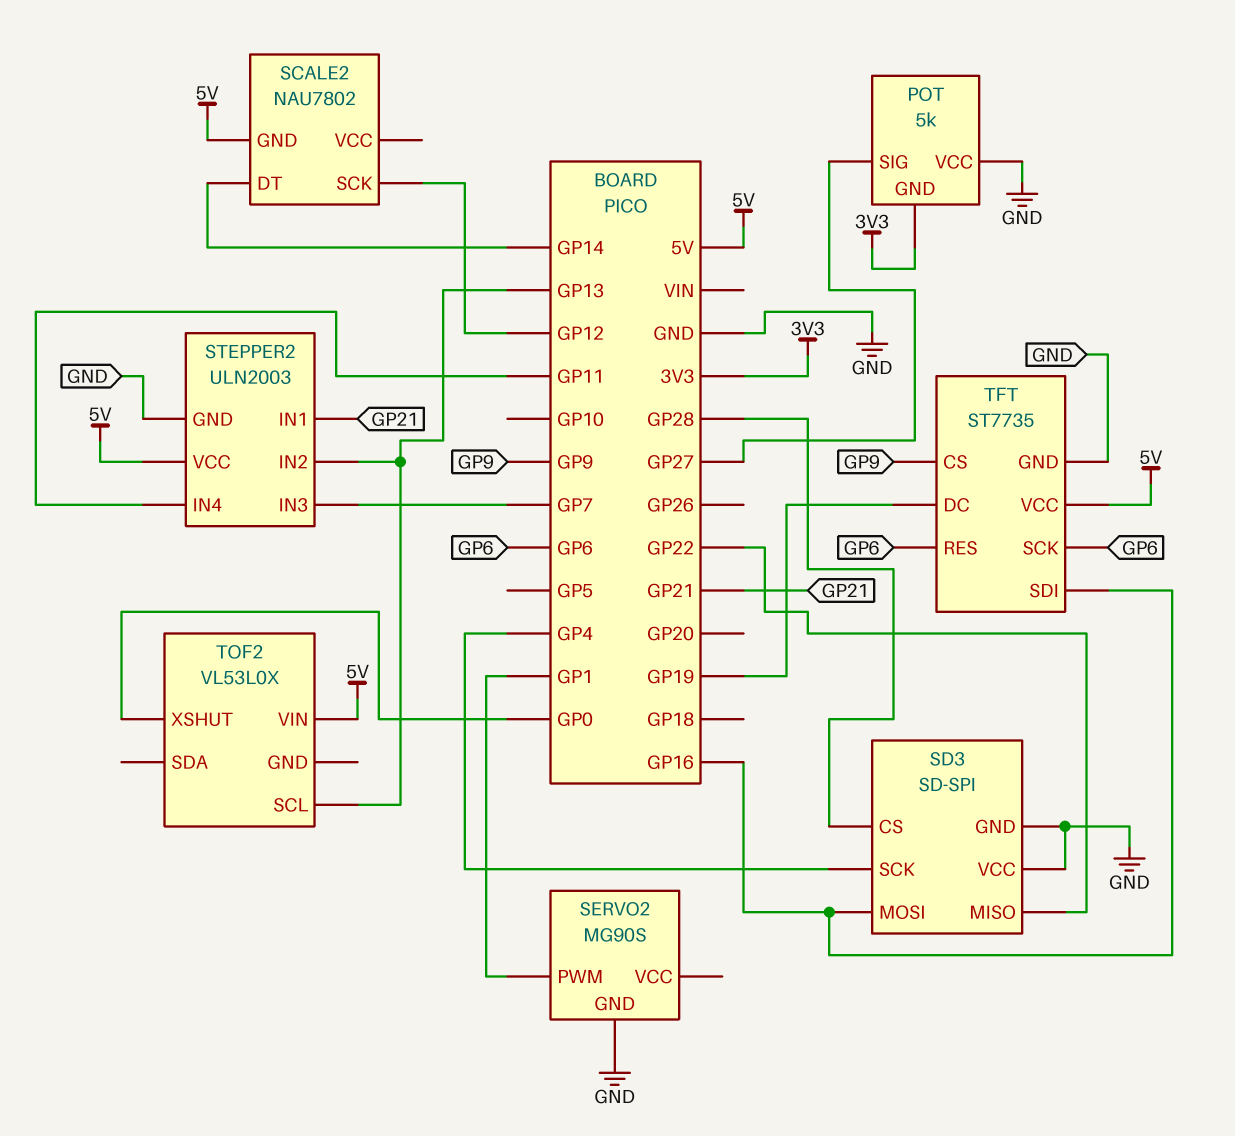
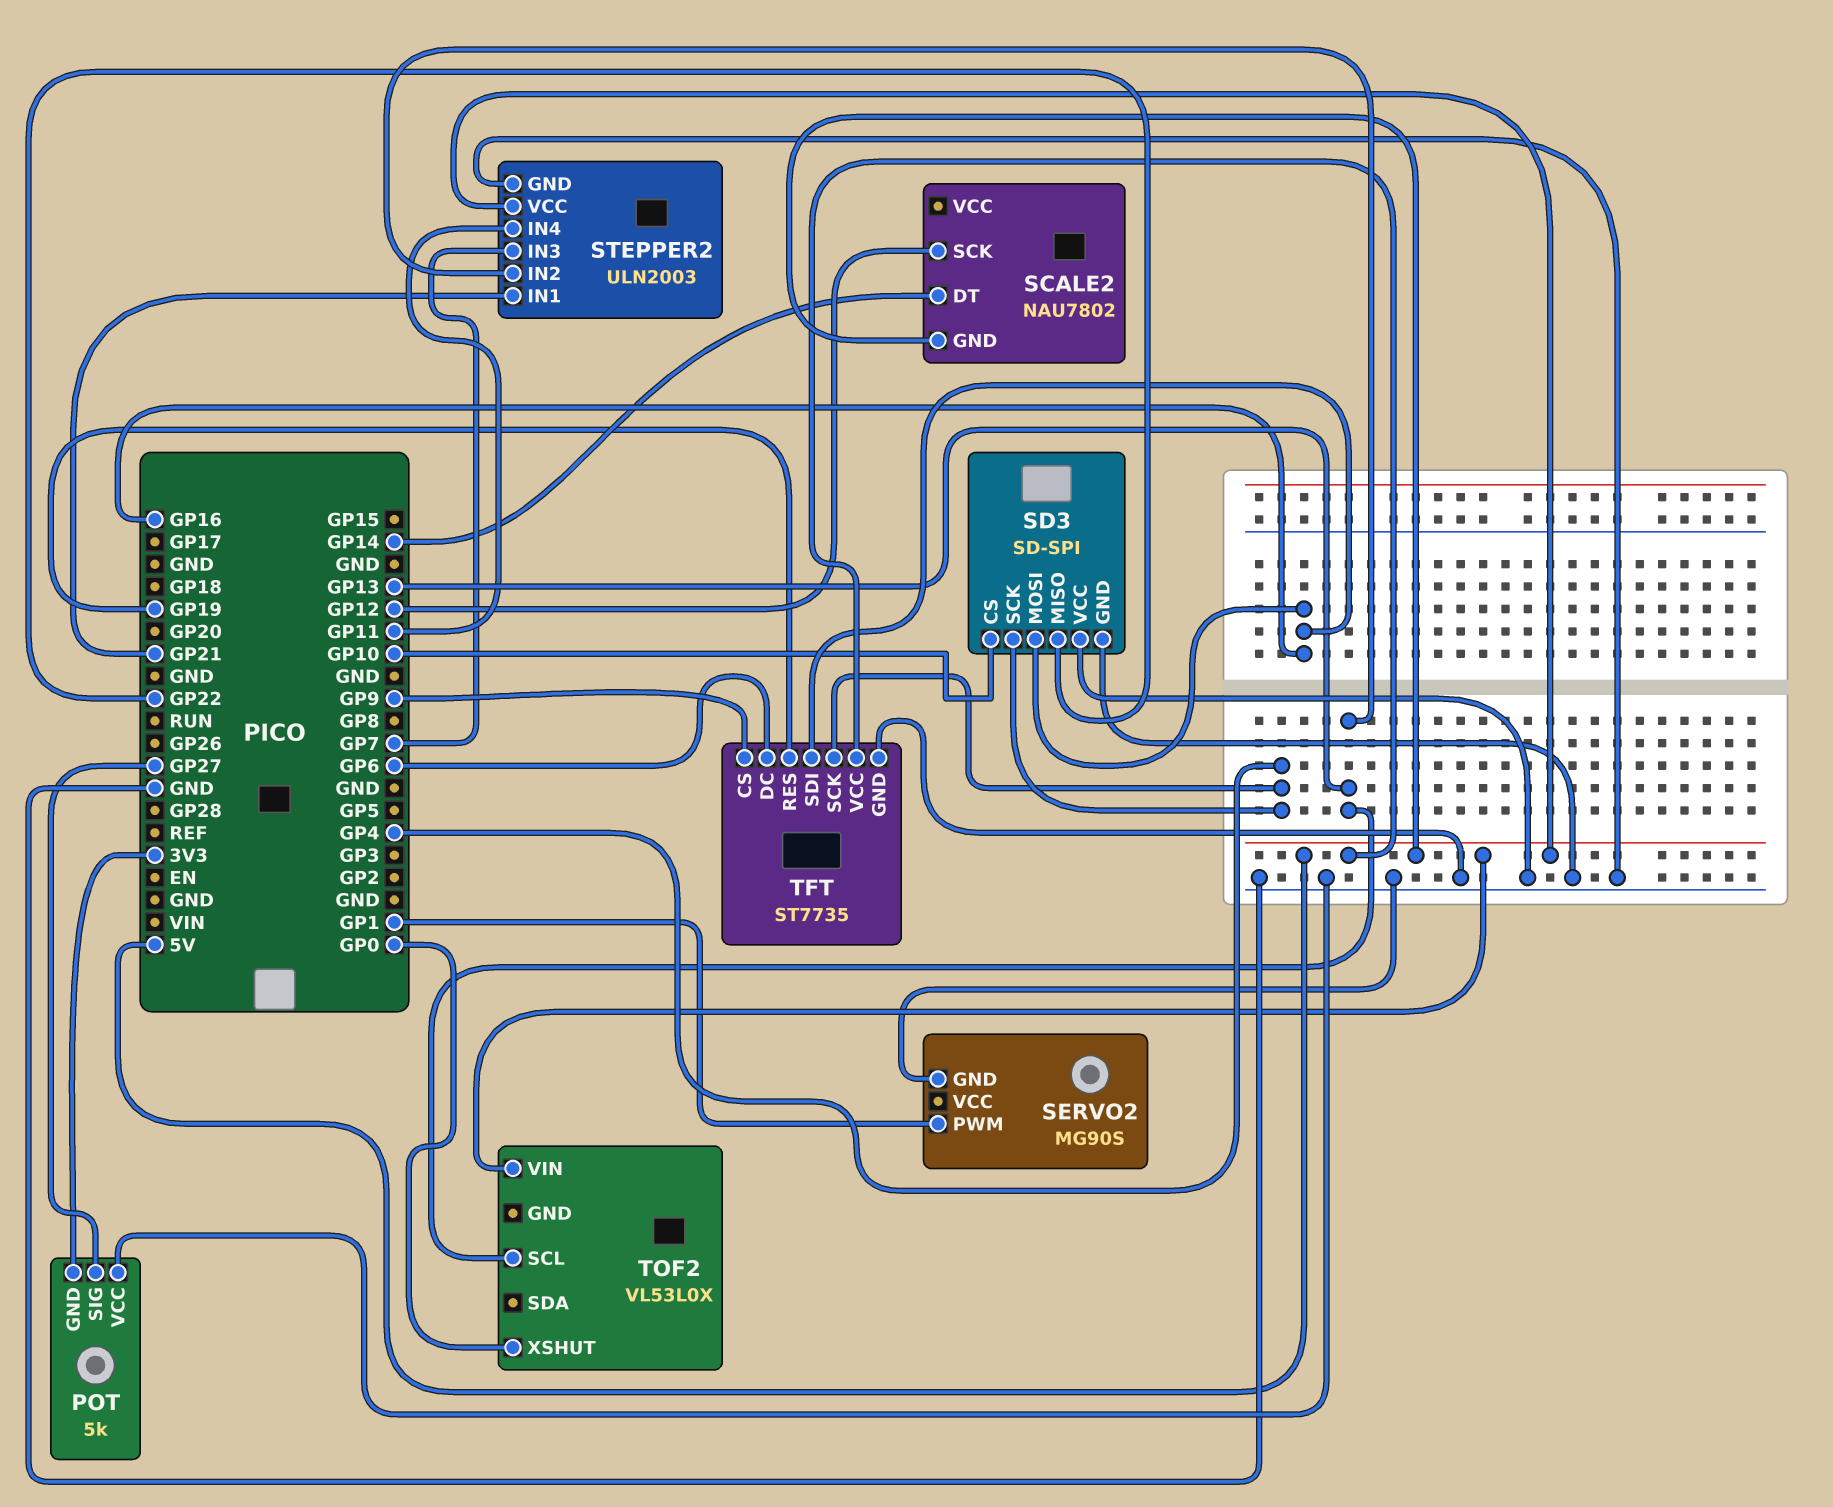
SD3 pin CS: GP28 -> GP10
TFT pin DC: GP19 -> GP6
TFT pin RES: GP6 -> GP19
TFT pin SCK: GP6 -> GP4

